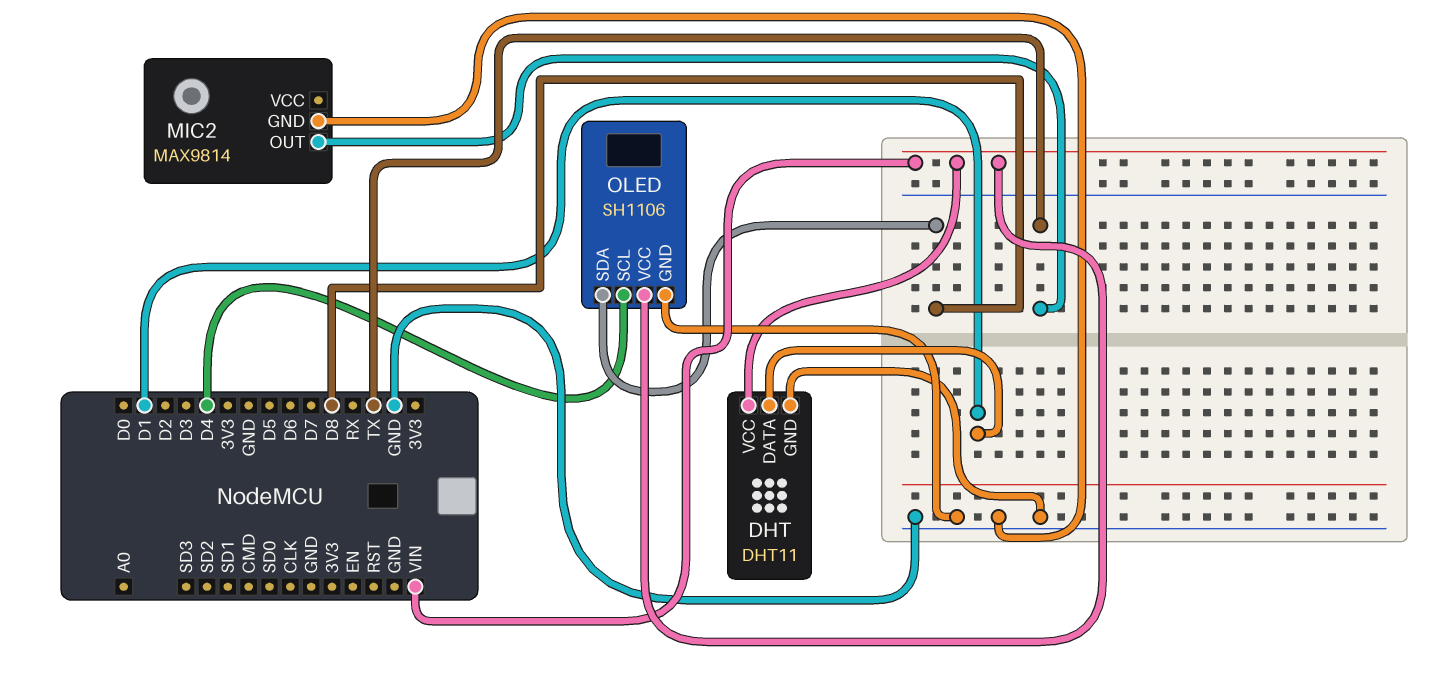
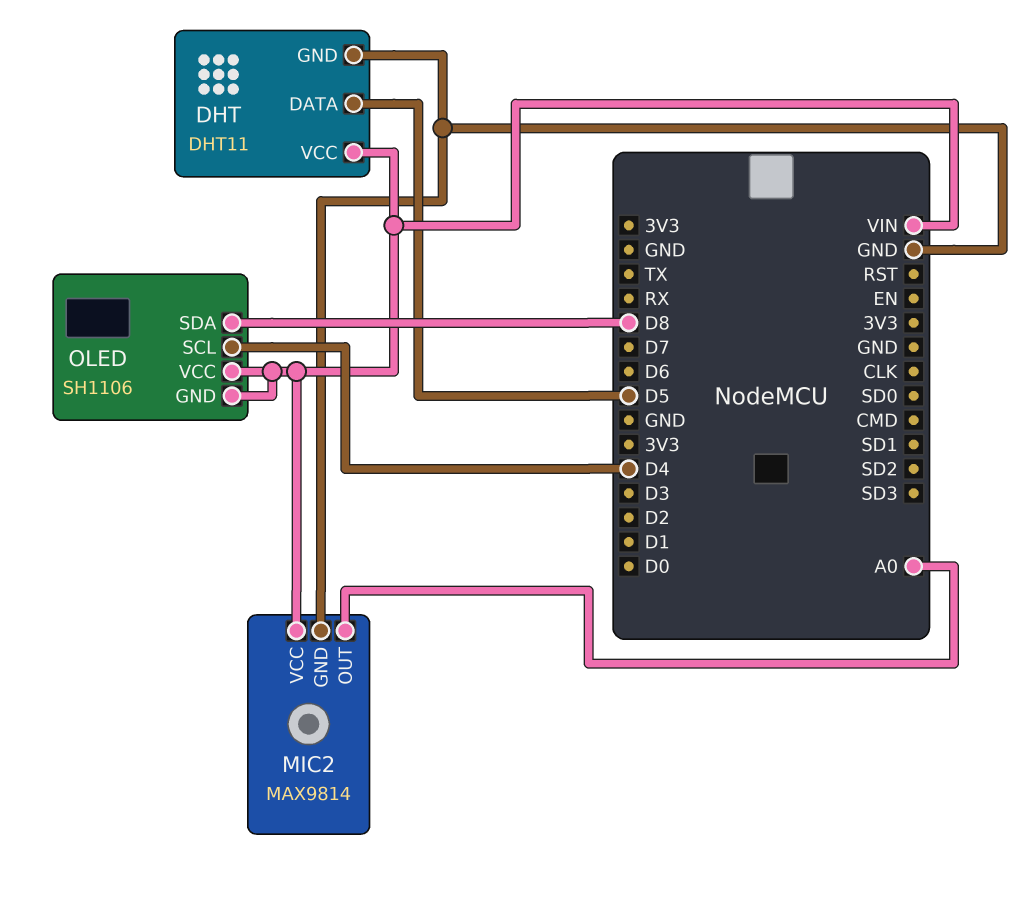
DHT pin DATA: D1 -> D5
MIC2 pin OUT: TX -> A0
MIC2 pin VCC: none -> VIN
OLED pin GND: GND -> VIN

